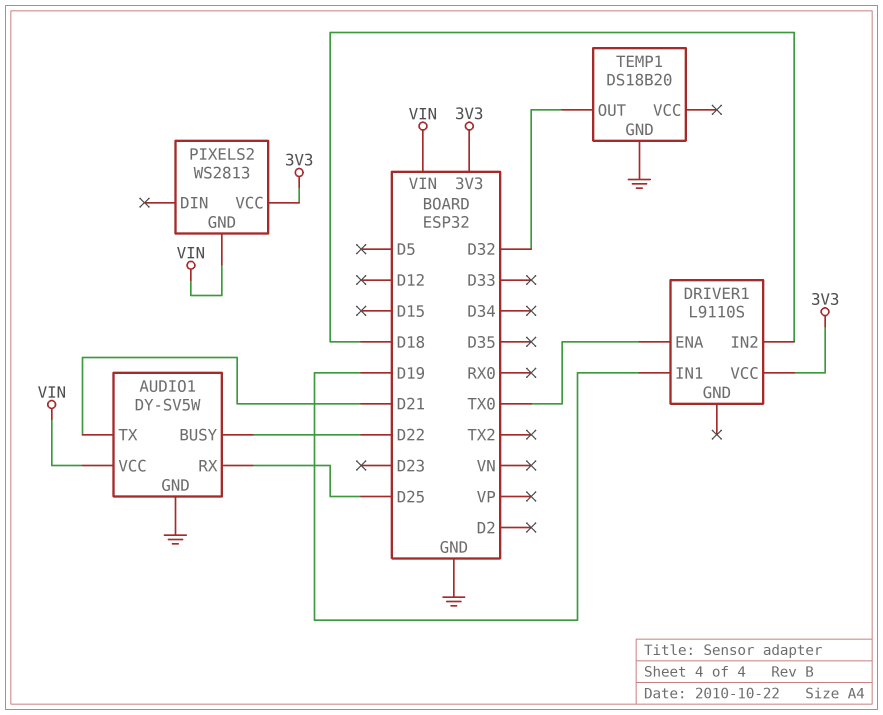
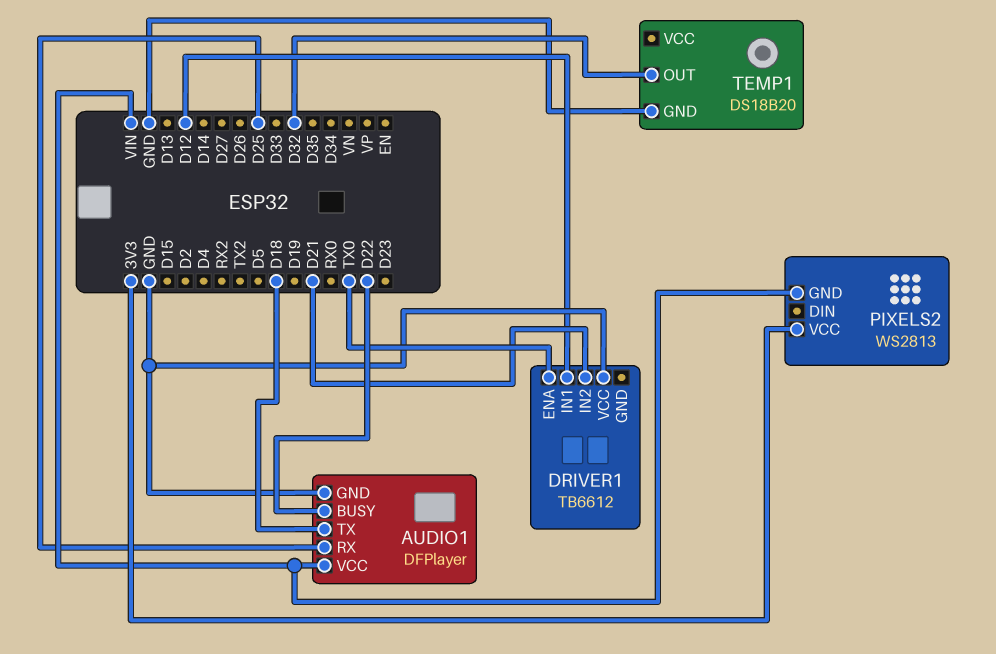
AUDIO1: DY-SV5W -> DFPlayer
AUDIO1 pin TX: D21 -> D18
DRIVER1: L9110S -> TB6612
DRIVER1 pin IN1: D19 -> D12
DRIVER1 pin IN2: D18 -> D21
DRIVER1 pin VCC: 3V3 -> GND

